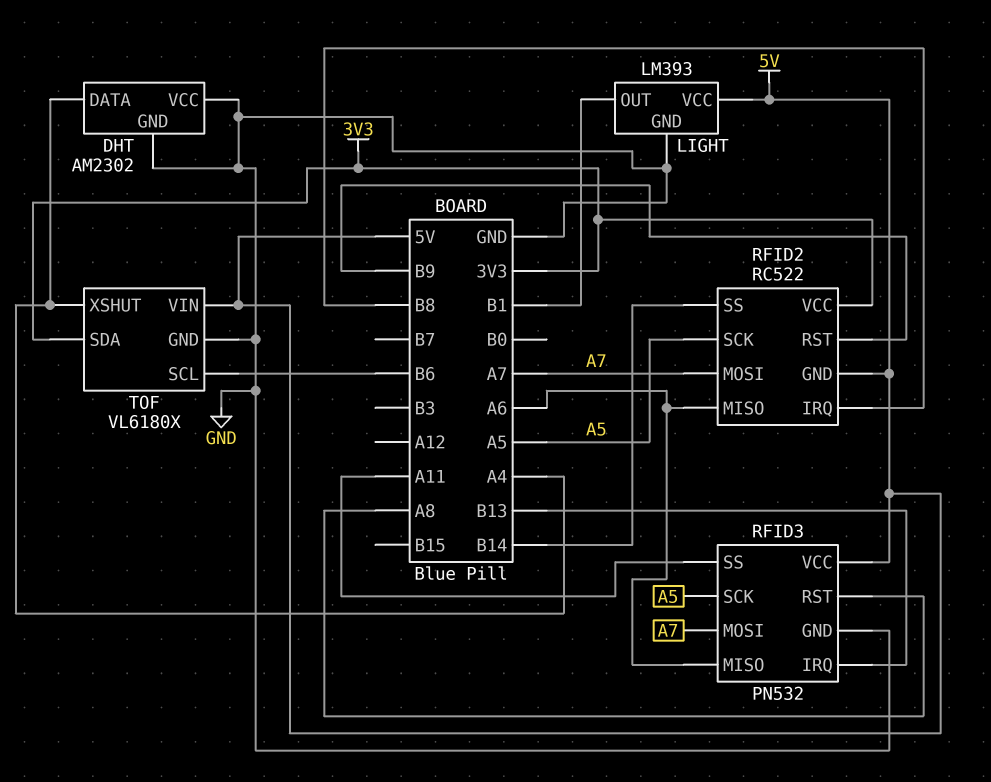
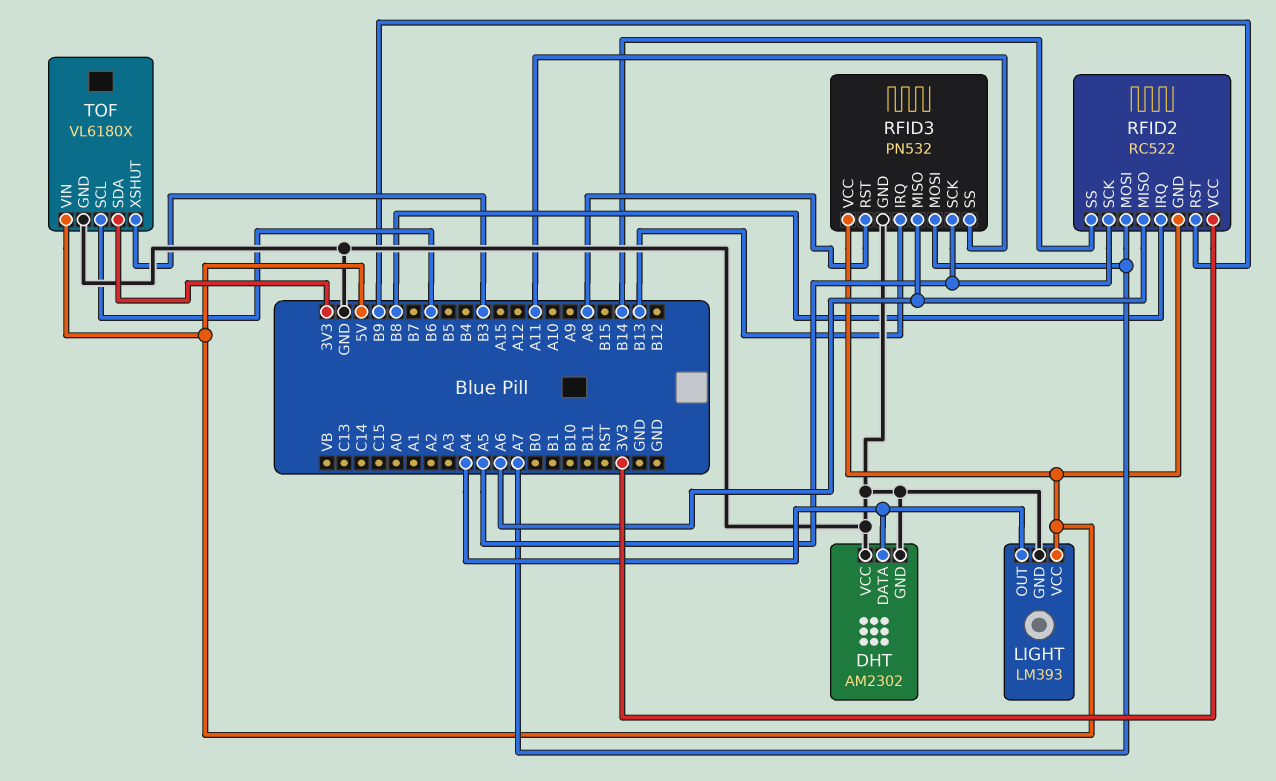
LIGHT pin OUT: B1 -> A4
TOF pin XSHUT: A4 -> B3

